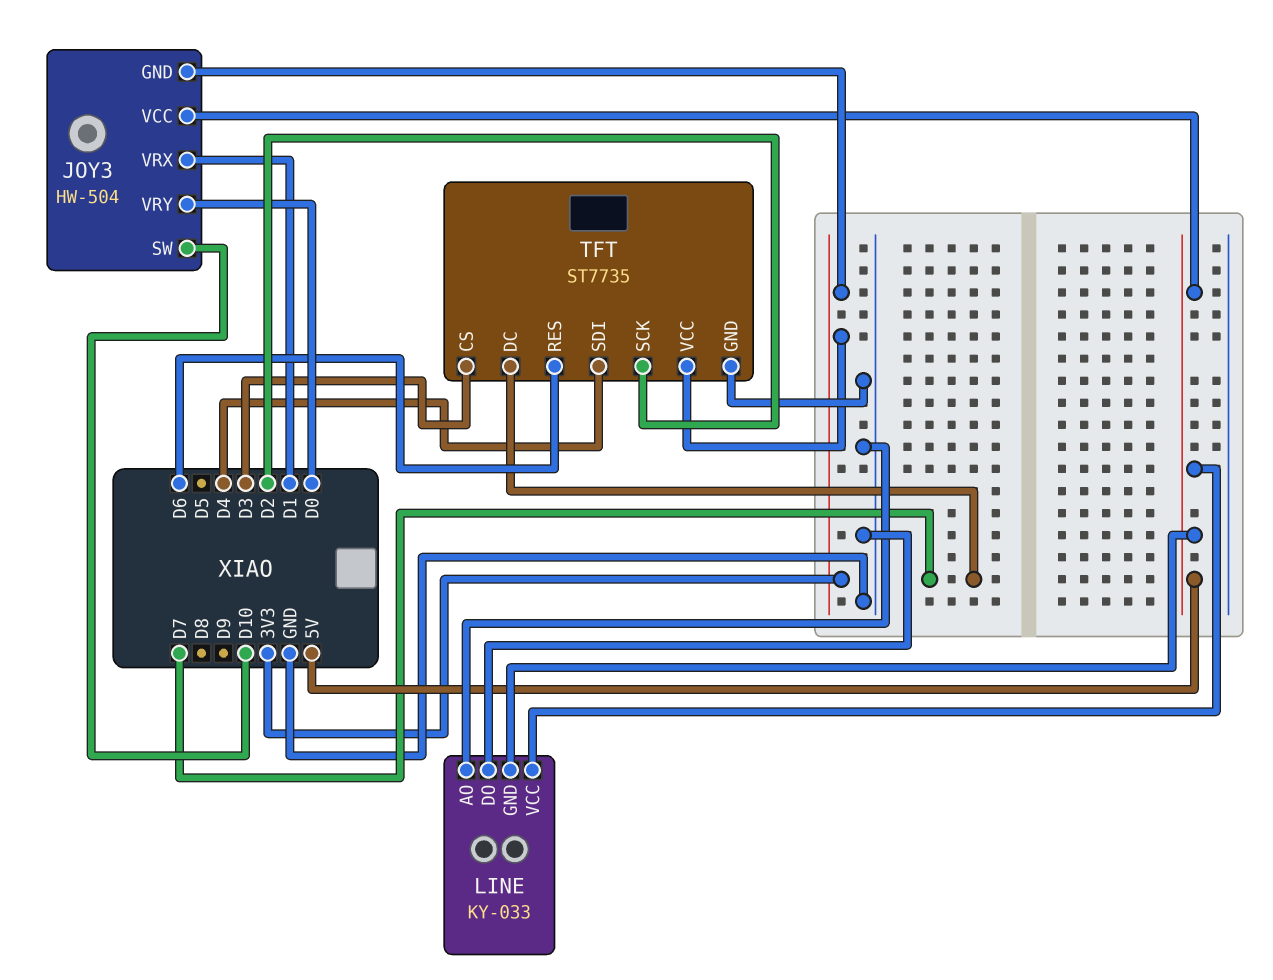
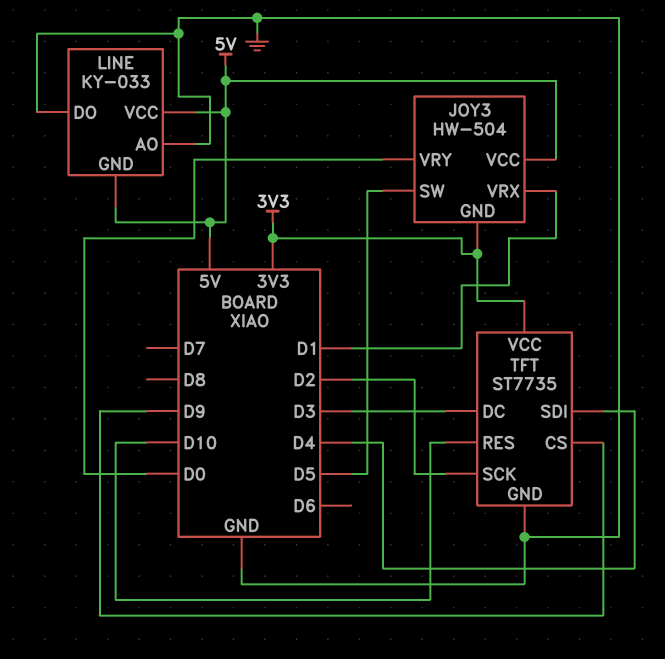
JOY3 pin SW: D10 -> D5
TFT pin CS: D3 -> D9
TFT pin DC: D7 -> D3
TFT pin RES: D6 -> D10

